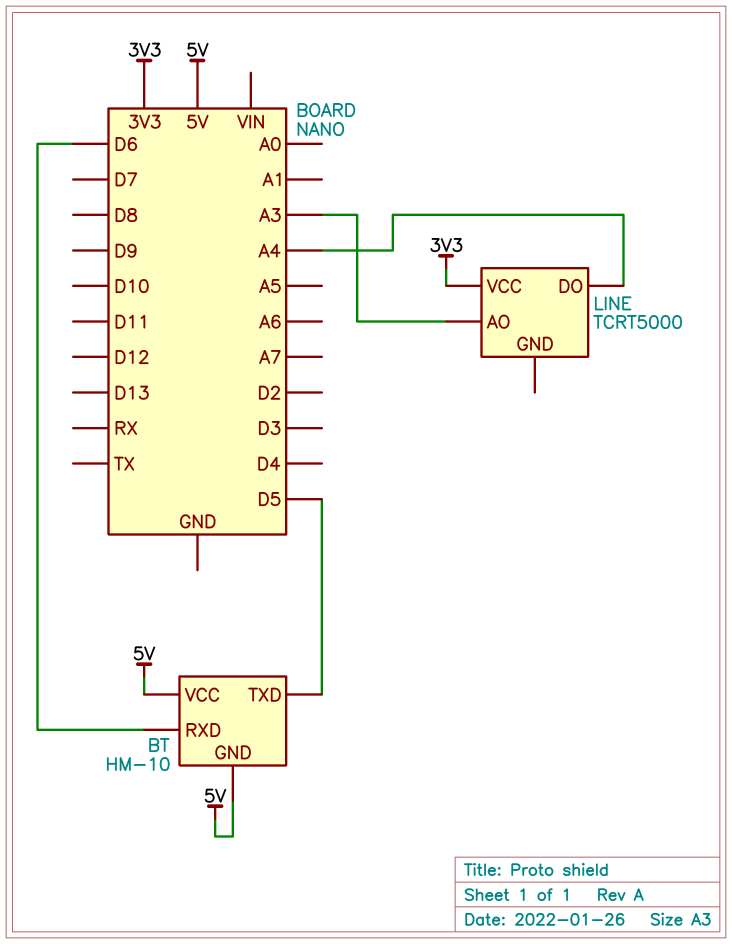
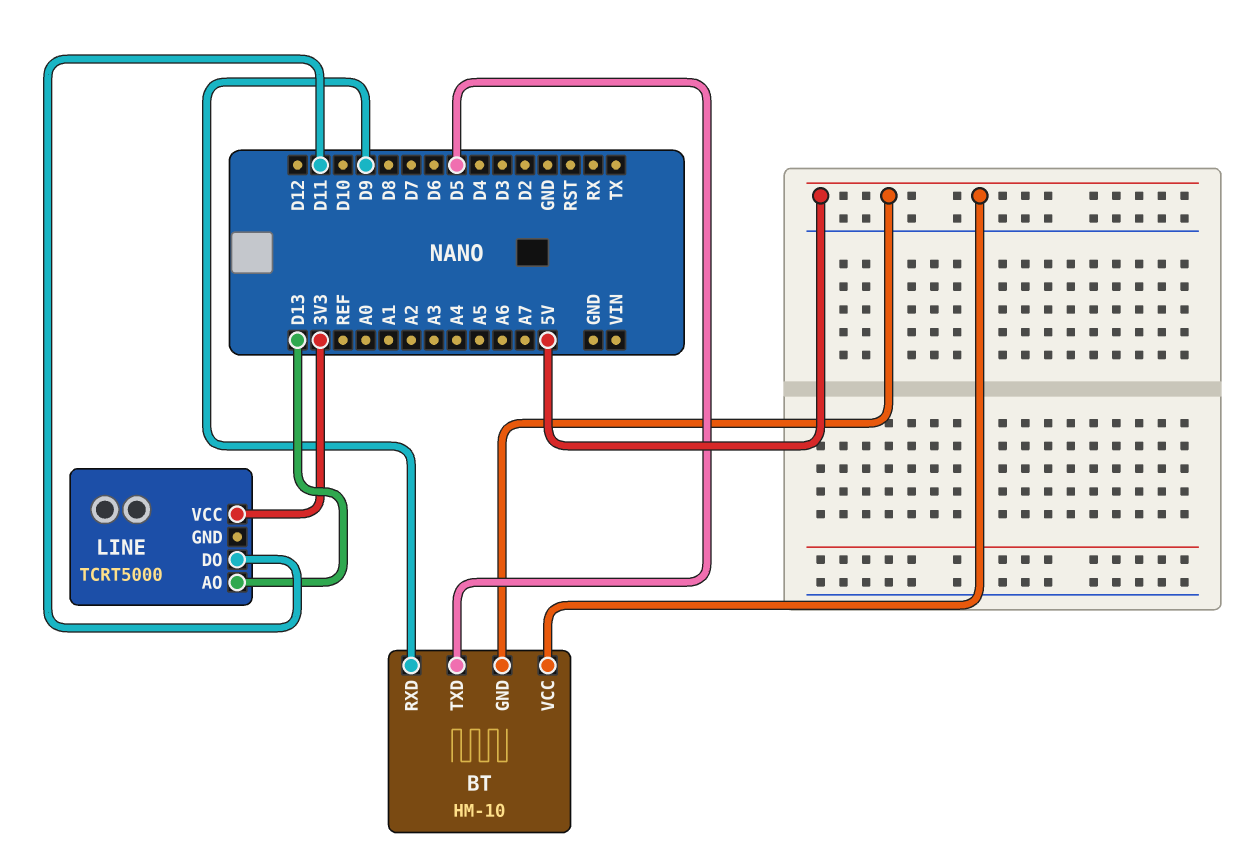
BT pin RXD: D6 -> D9
LINE pin AO: A3 -> D13
LINE pin DO: A4 -> D11

